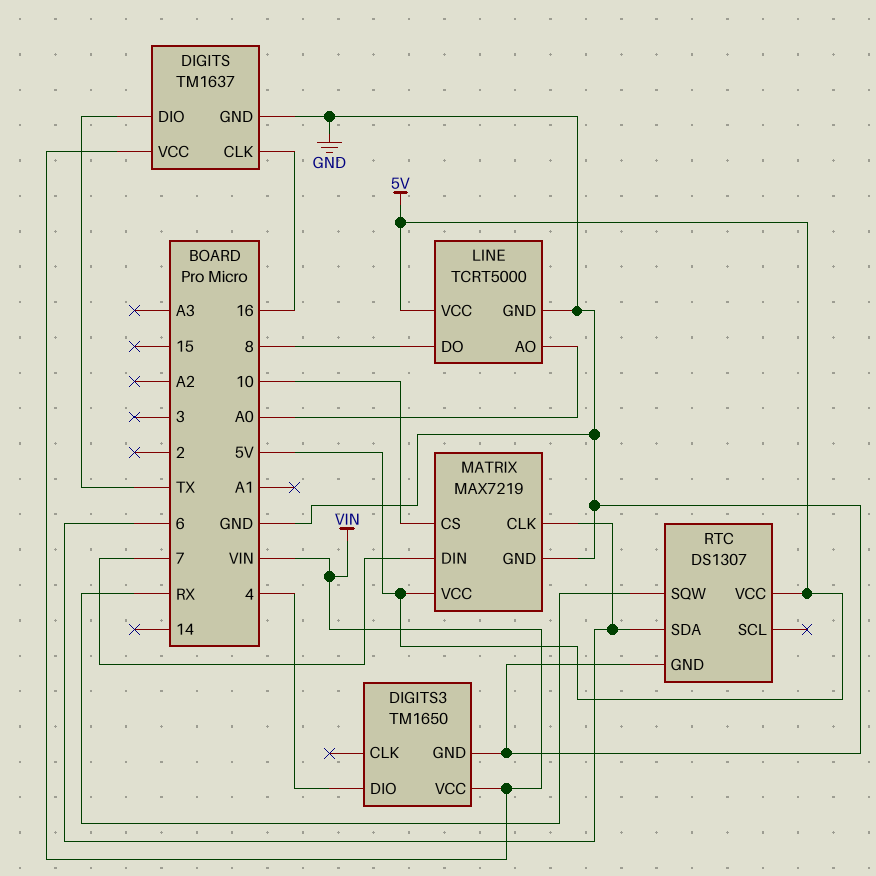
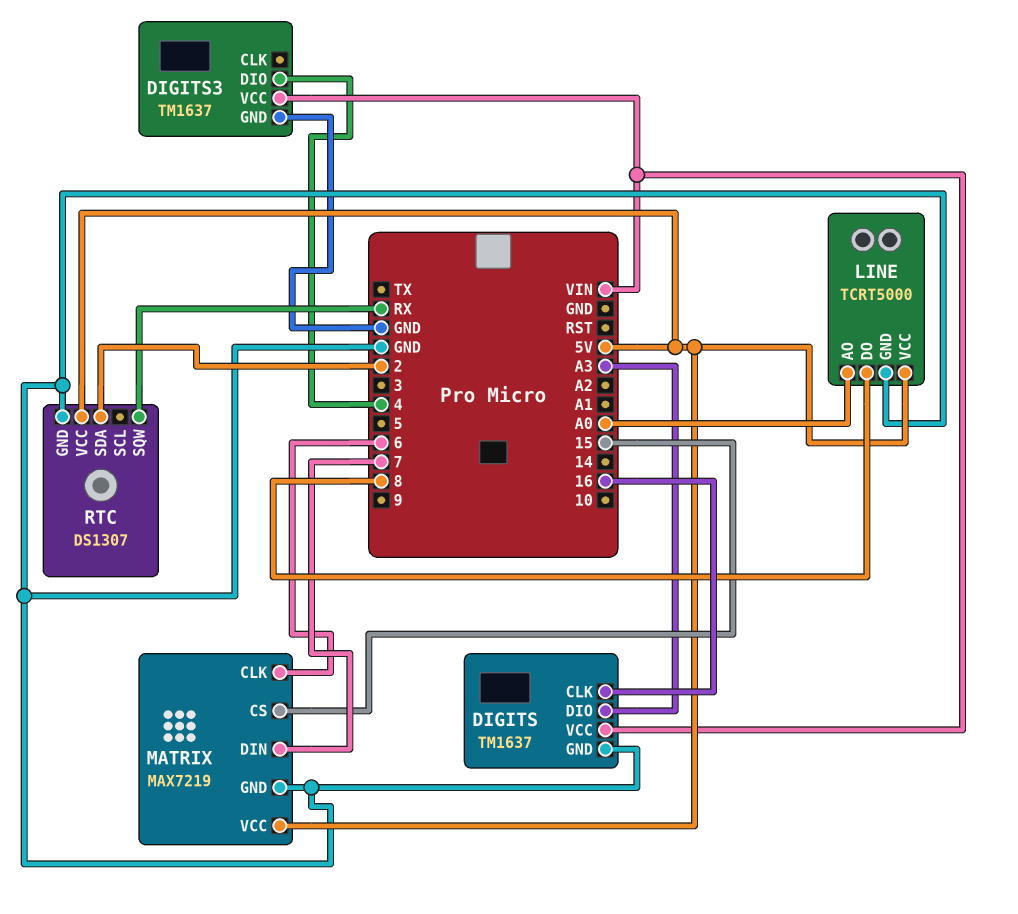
DIGITS pin DIO: TX -> A3
DIGITS3: TM1650 -> TM1637
MATRIX pin CS: 10 -> 15
RTC pin SDA: 6 -> 2

